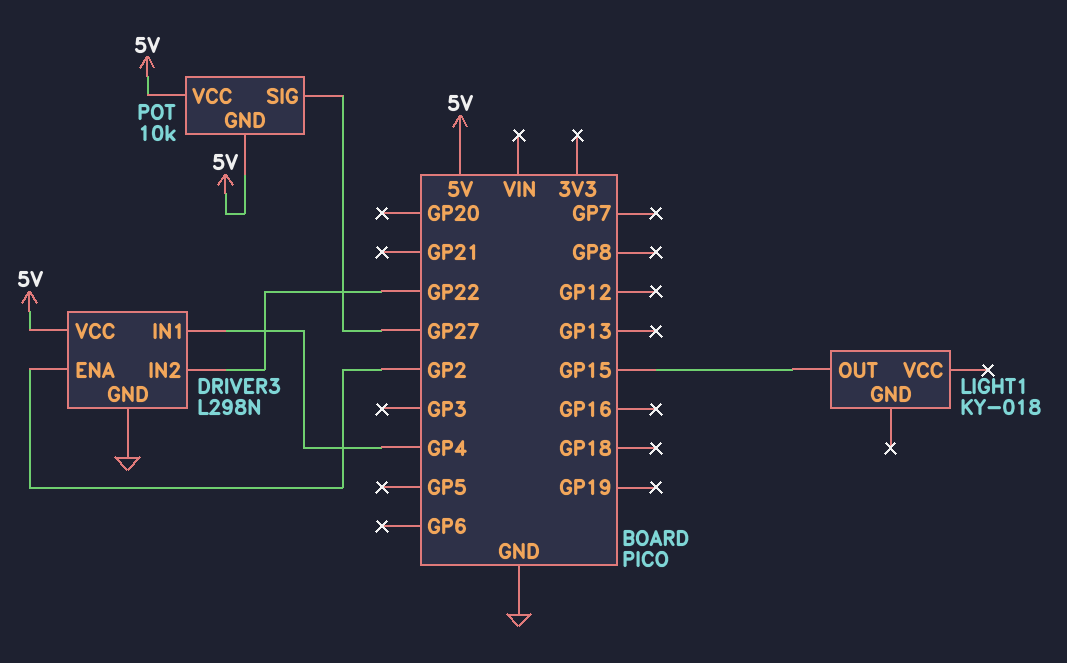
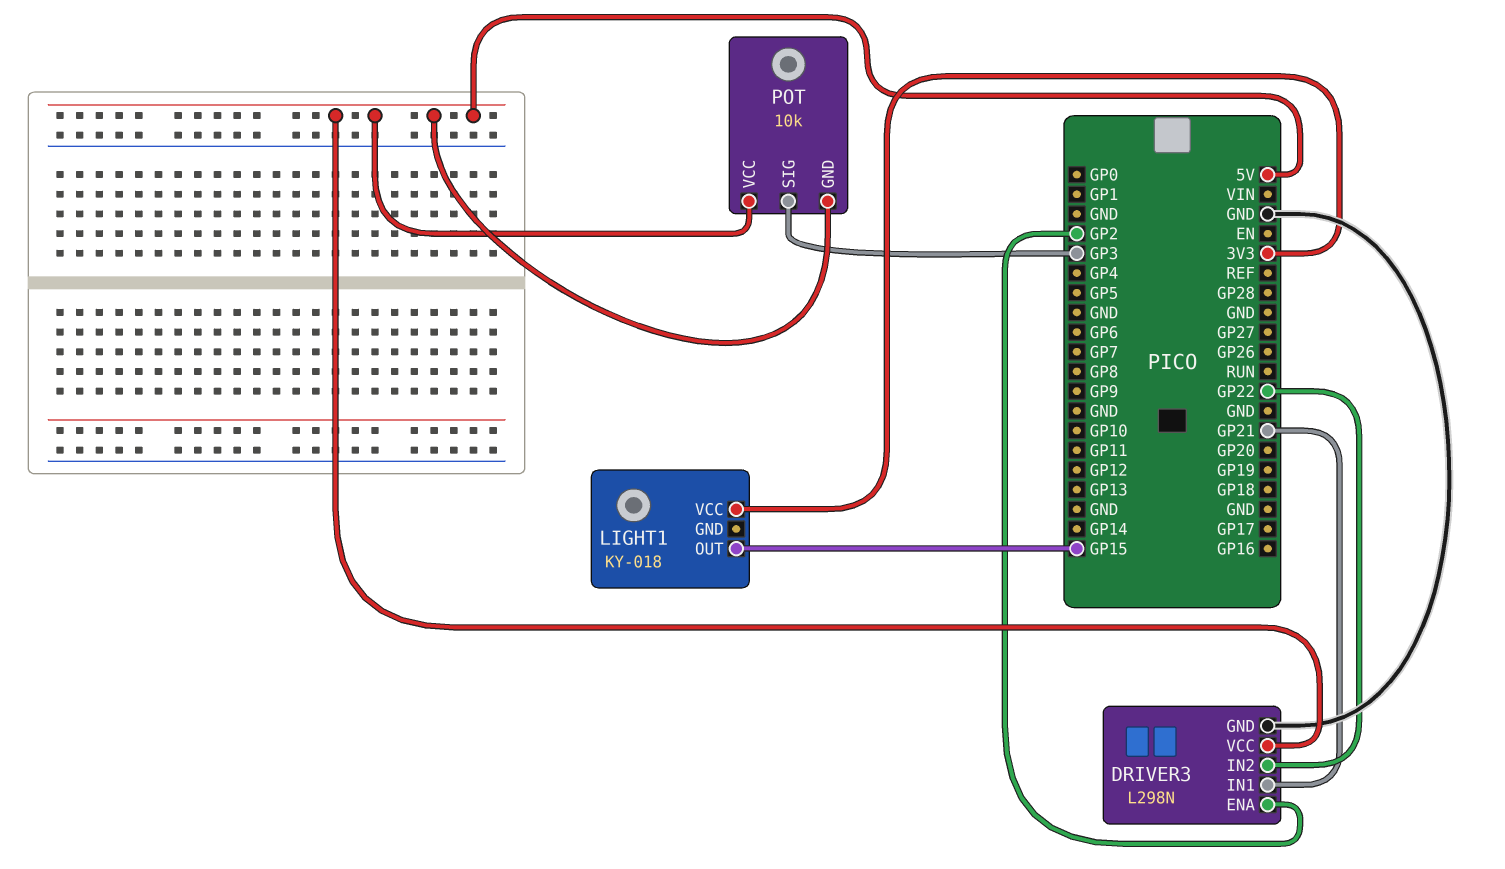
DRIVER3 pin IN1: GP4 -> GP21
LIGHT1 pin VCC: none -> 3V3
POT pin SIG: GP27 -> GP3

